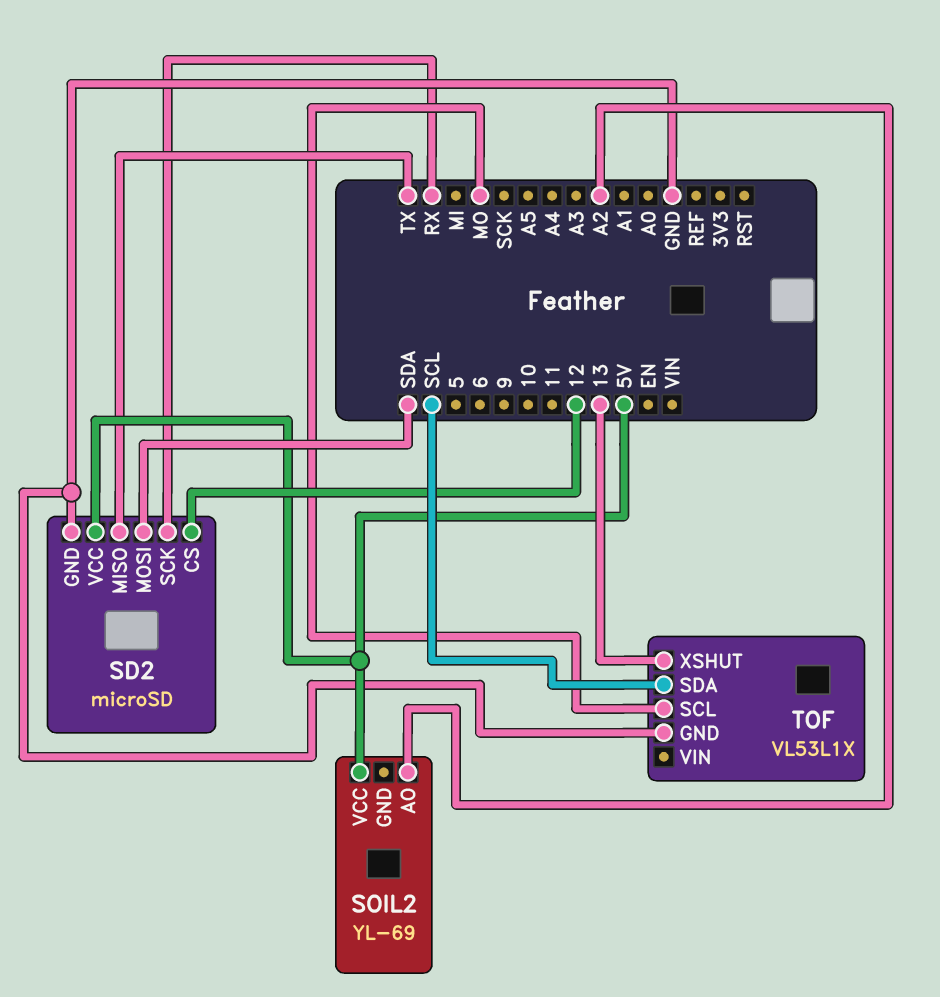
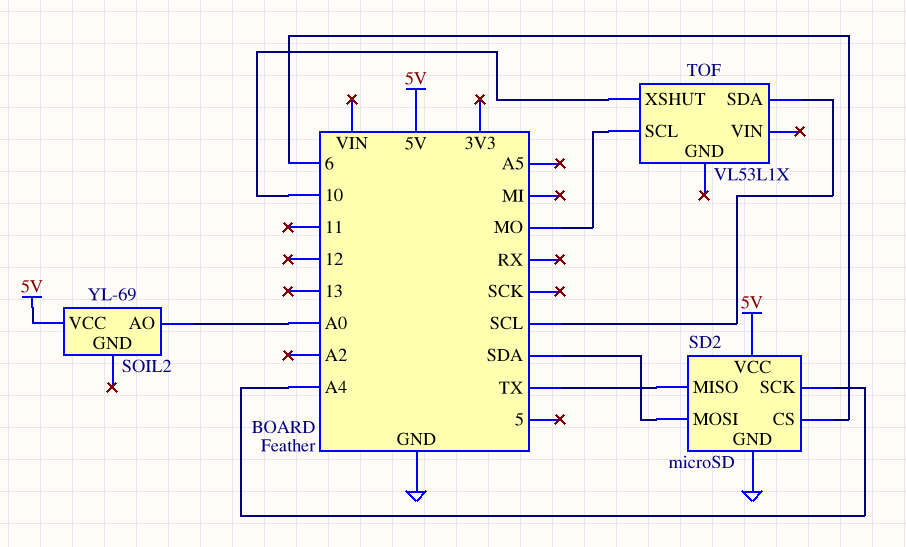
SD2 pin CS: 12 -> 6
SD2 pin SCK: RX -> A4
SOIL2 pin AO: A2 -> A0
TOF pin GND: GND -> none
TOF pin XSHUT: 13 -> 10

